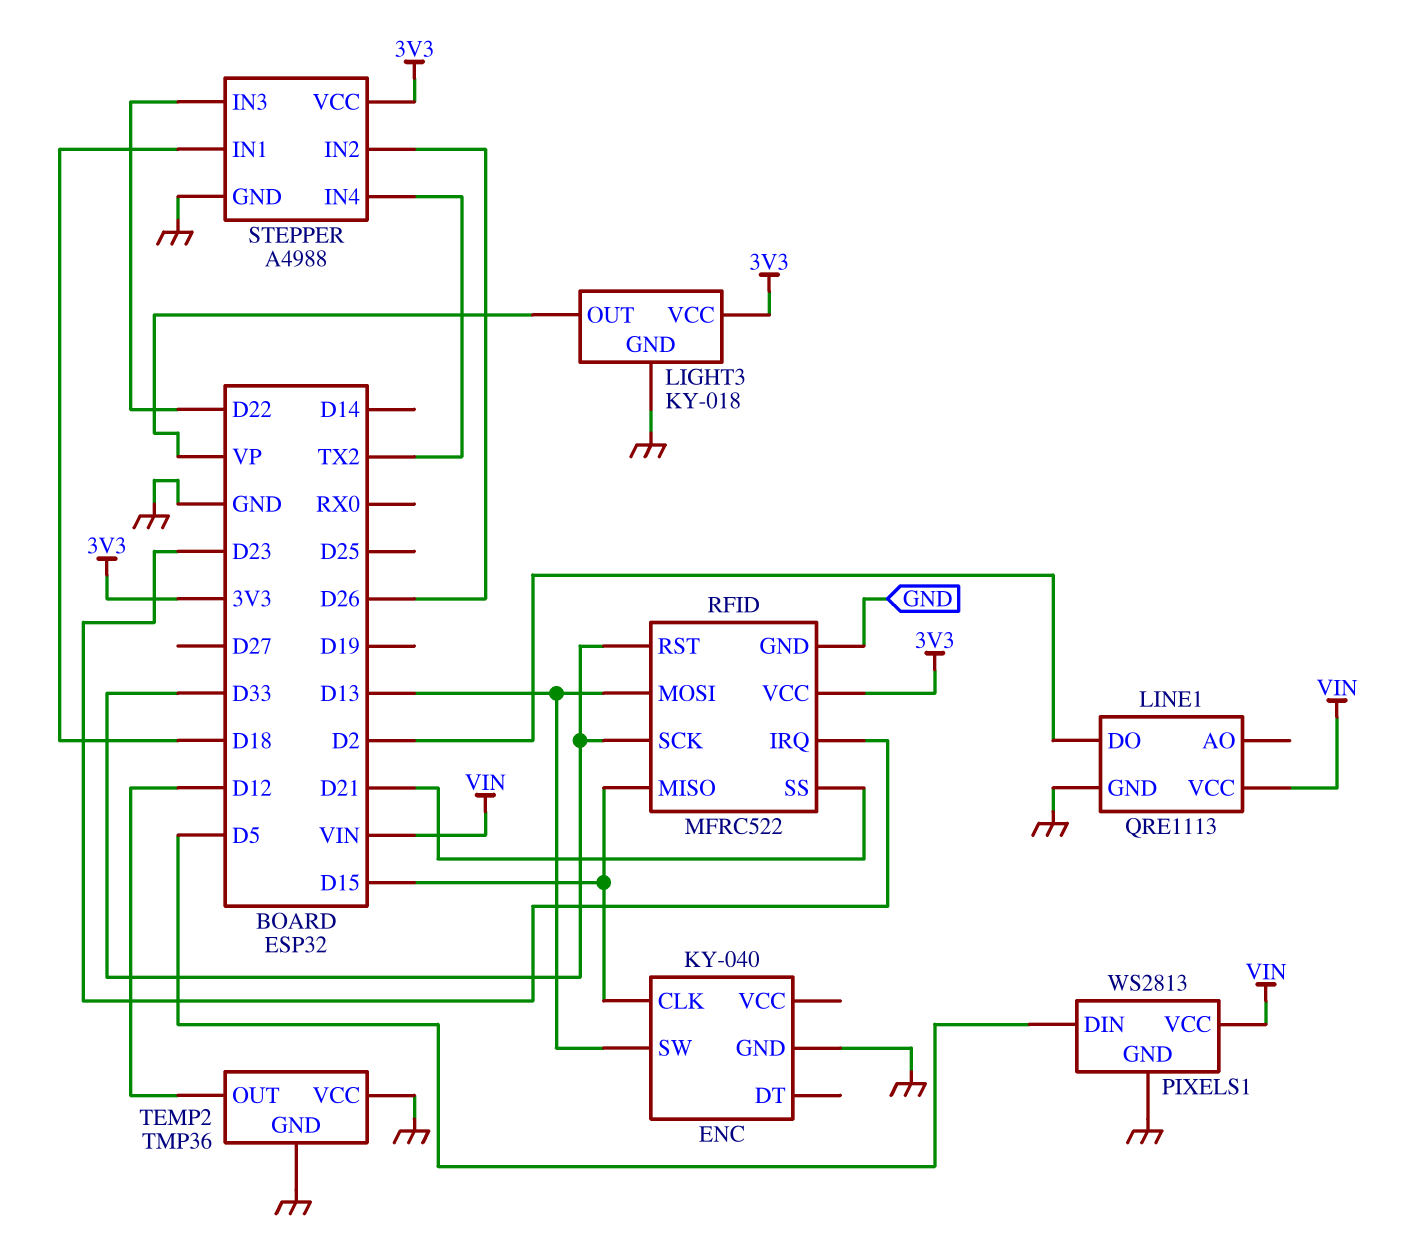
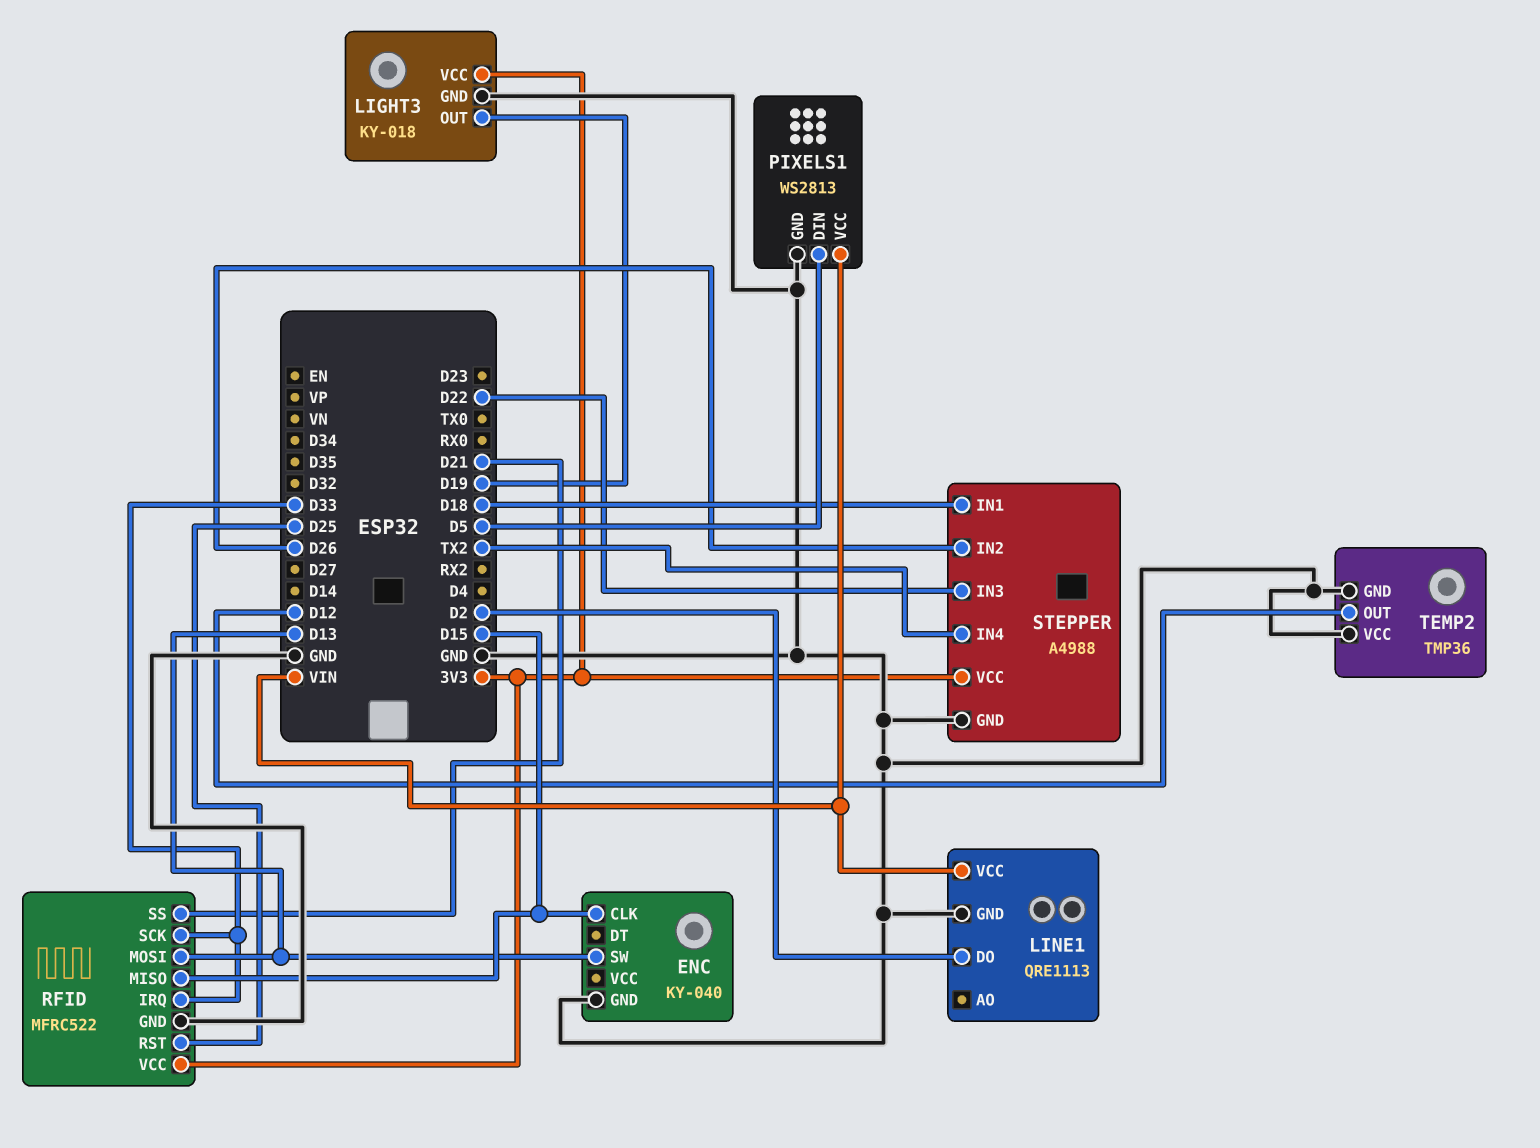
LIGHT3 pin OUT: VP -> D19
RFID pin IRQ: D23 -> D33
RFID pin RST: D33 -> D25

